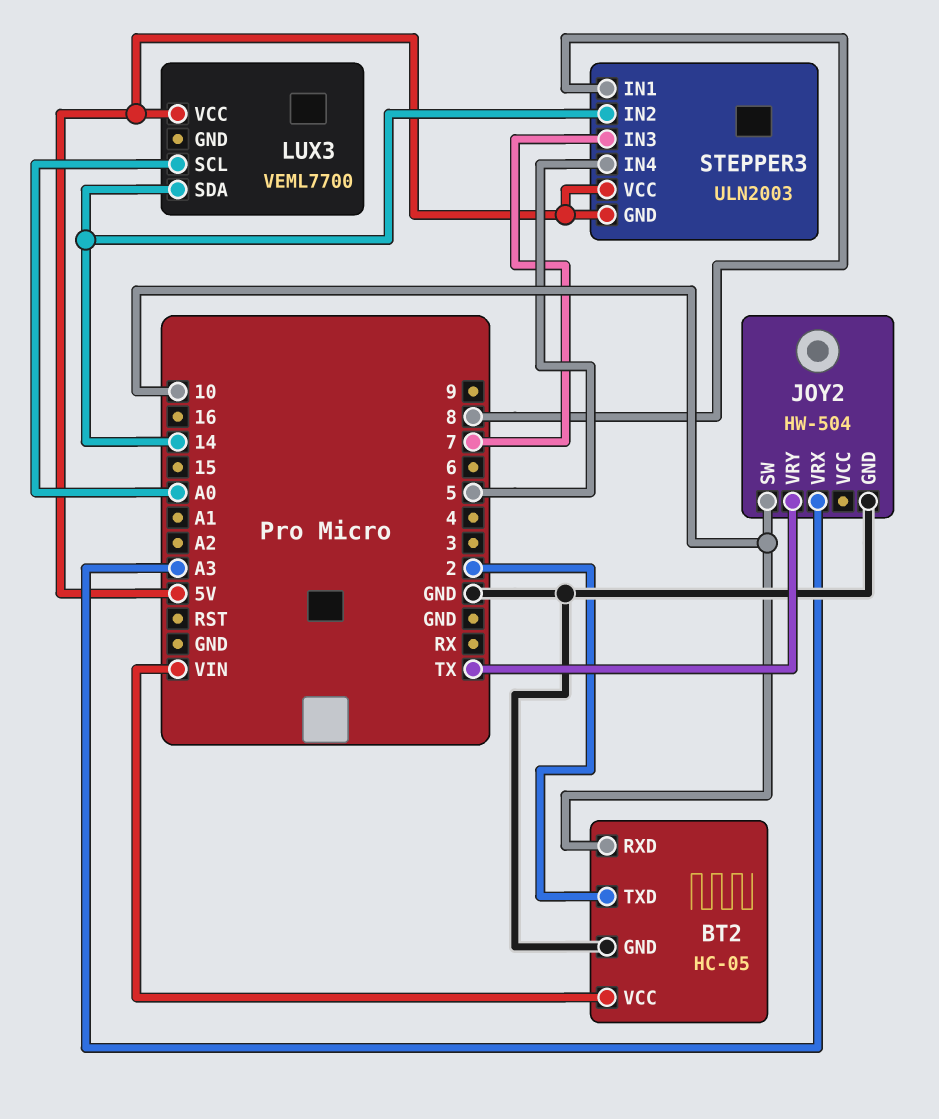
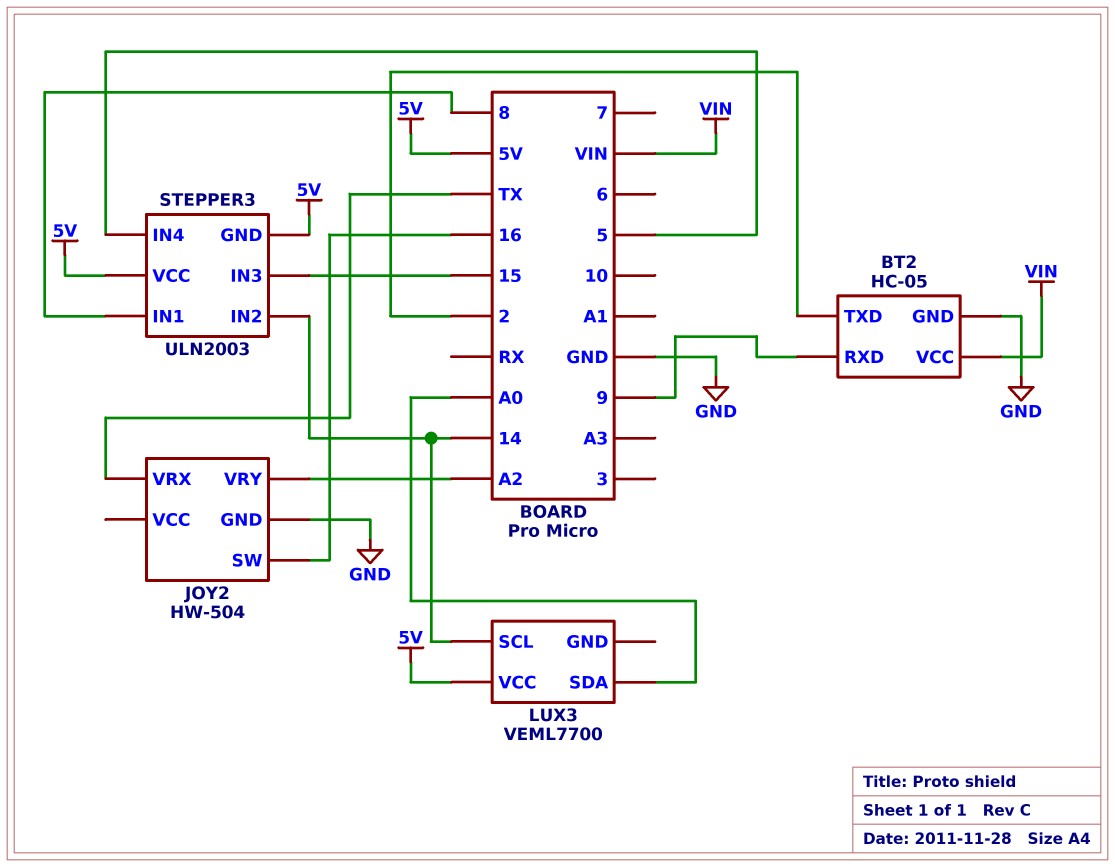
BT2 pin RXD: 10 -> 9
JOY2 pin SW: 10 -> 16
JOY2 pin VRX: A3 -> TX
JOY2 pin VRY: TX -> A2
LUX3 pin SCL: A0 -> 14
LUX3 pin SDA: 14 -> A0
STEPPER3 pin IN3: 7 -> 15

